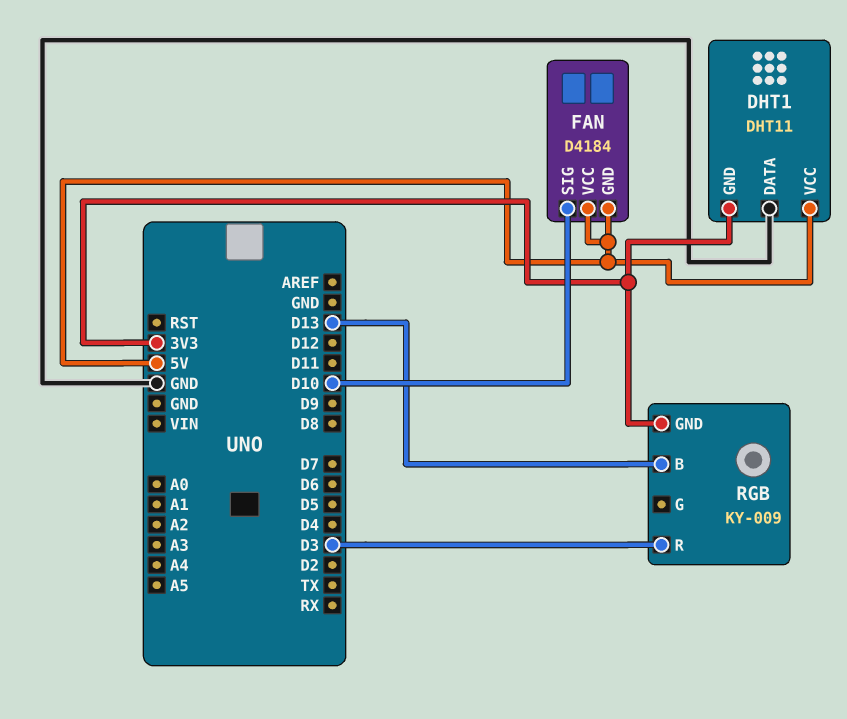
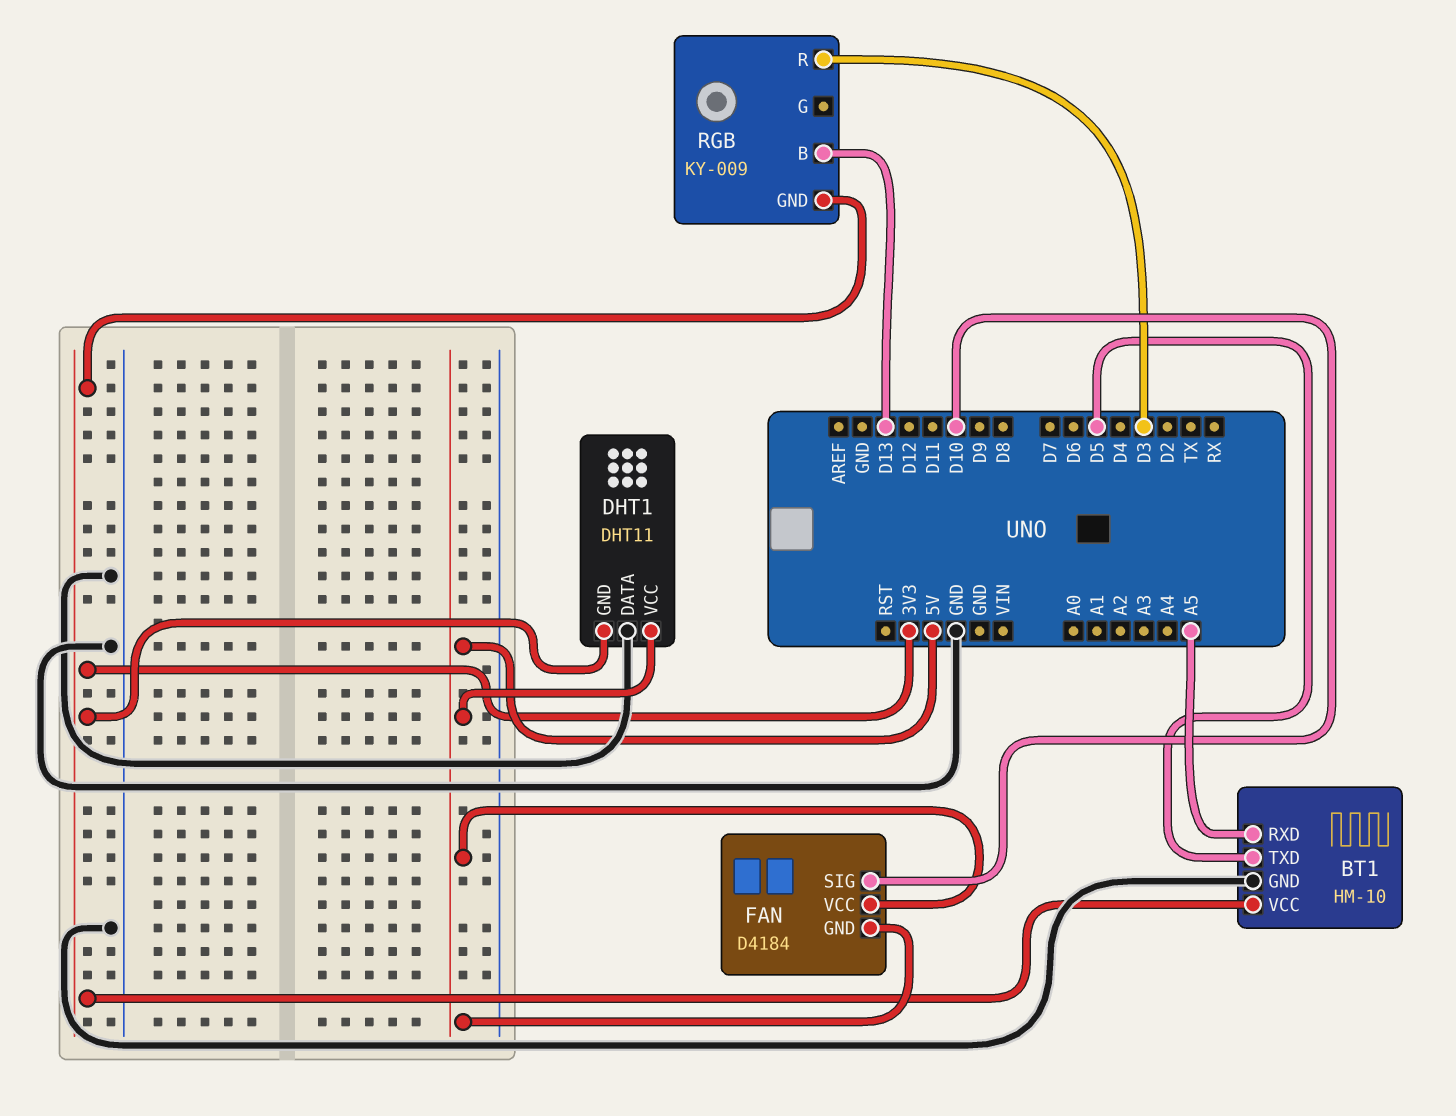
BT1: none -> HM-10
BT1 pin GND: none -> GND
BT1 pin RXD: none -> A5
BT1 pin TXD: none -> D5
BT1 pin VCC: none -> 3V3

